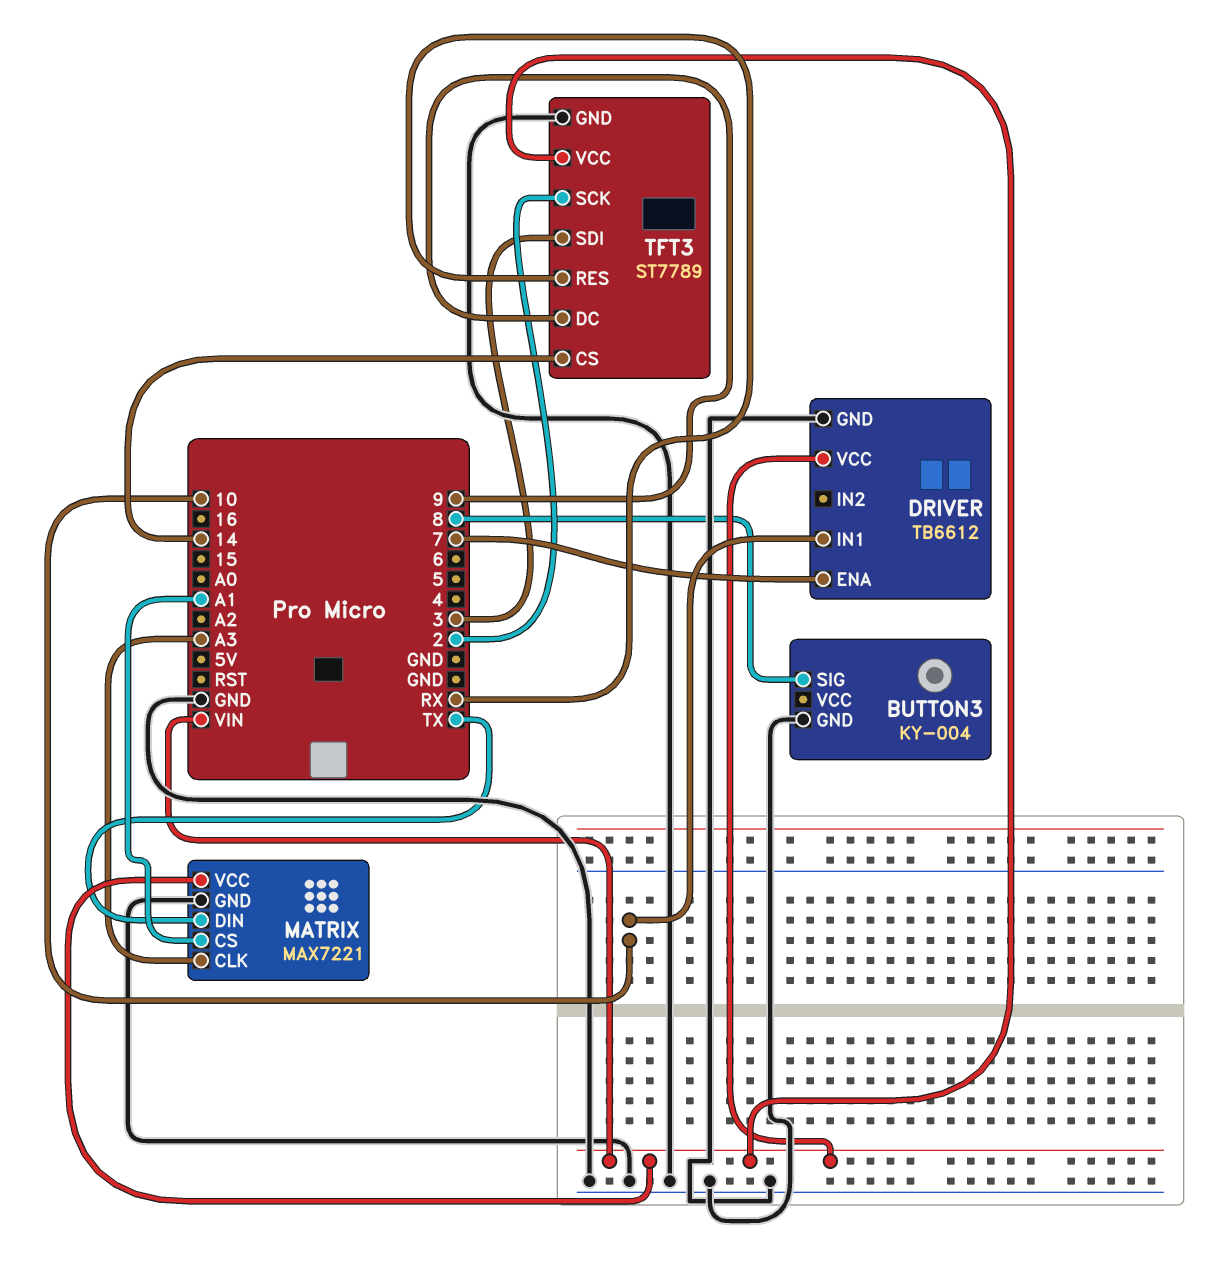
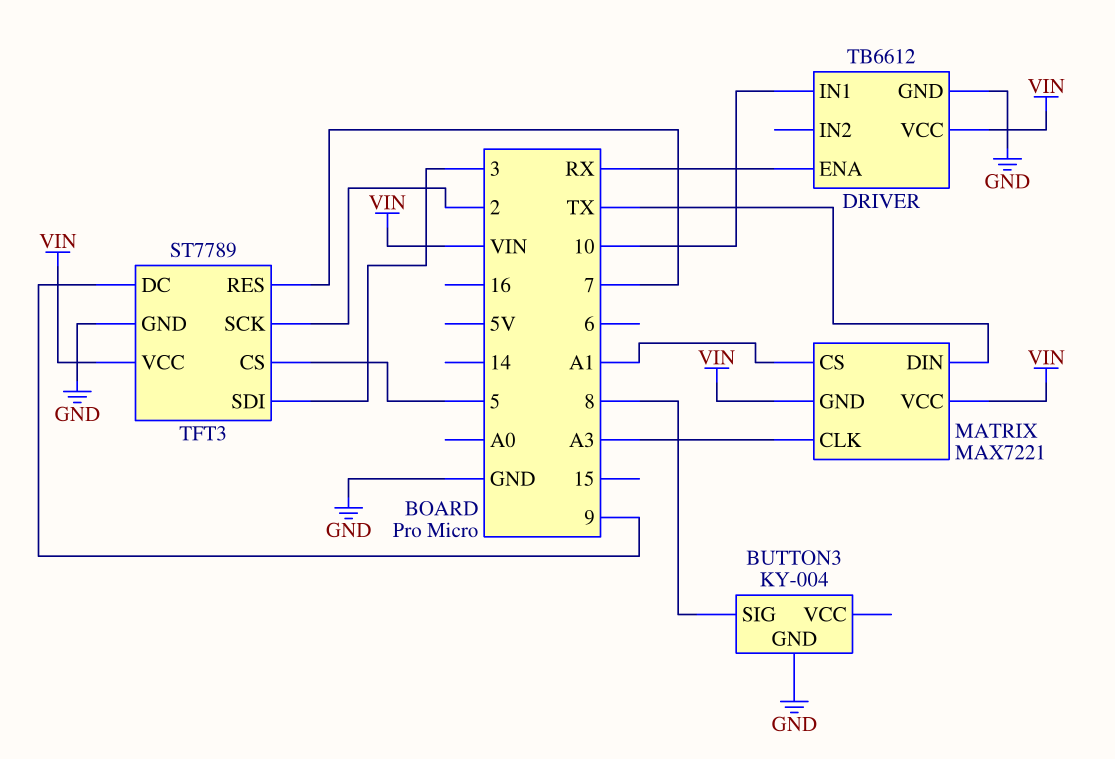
DRIVER pin ENA: 7 -> RX
MATRIX pin GND: GND -> VIN
TFT3 pin CS: 14 -> 5
TFT3 pin RES: RX -> 7

